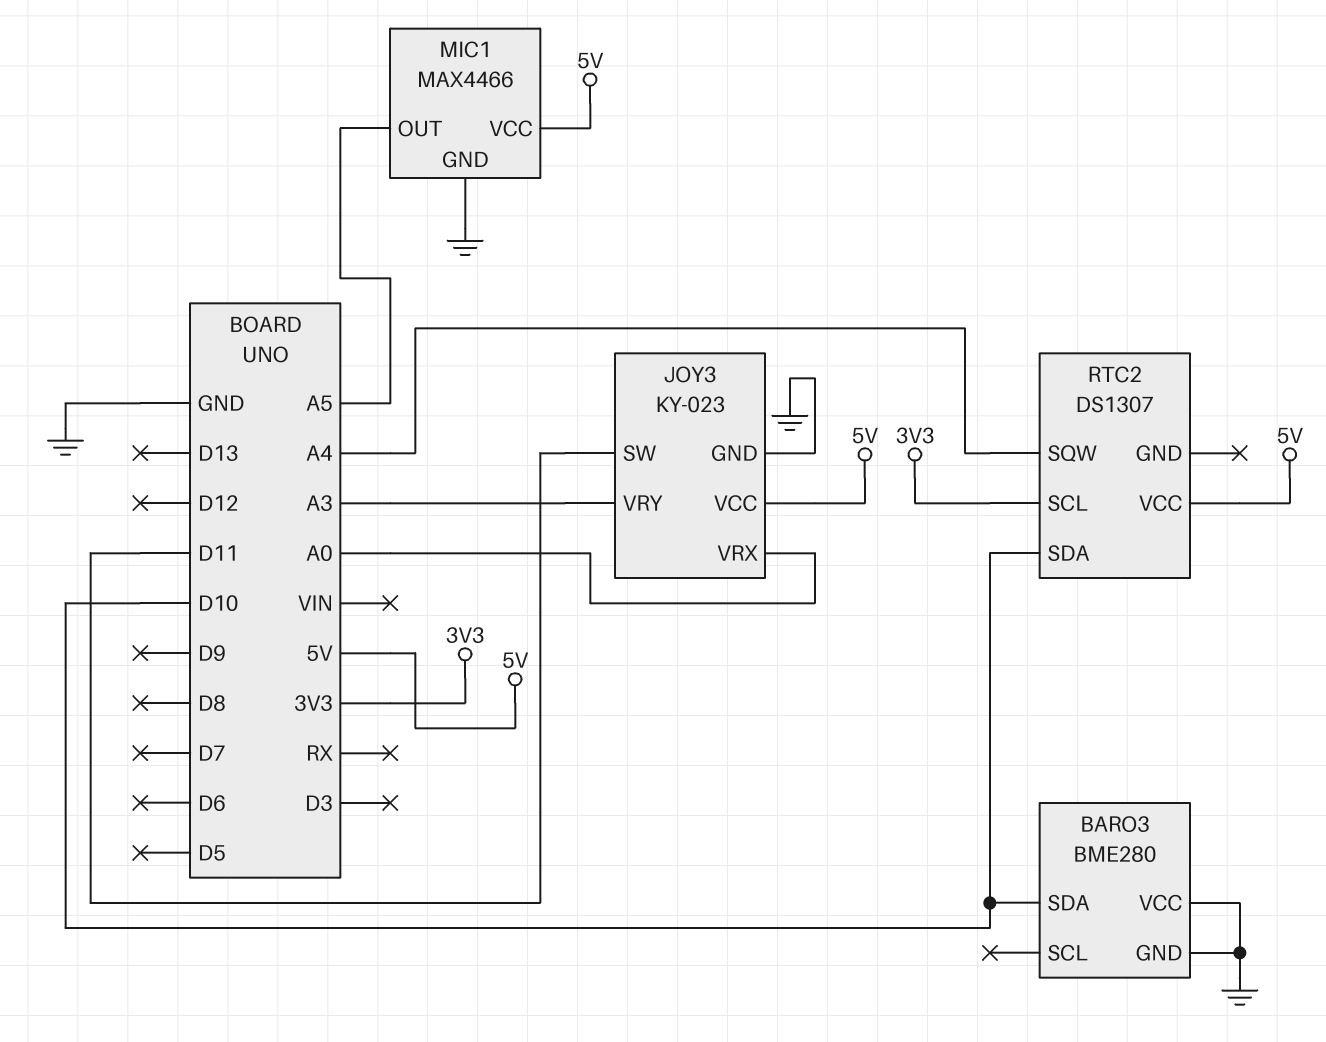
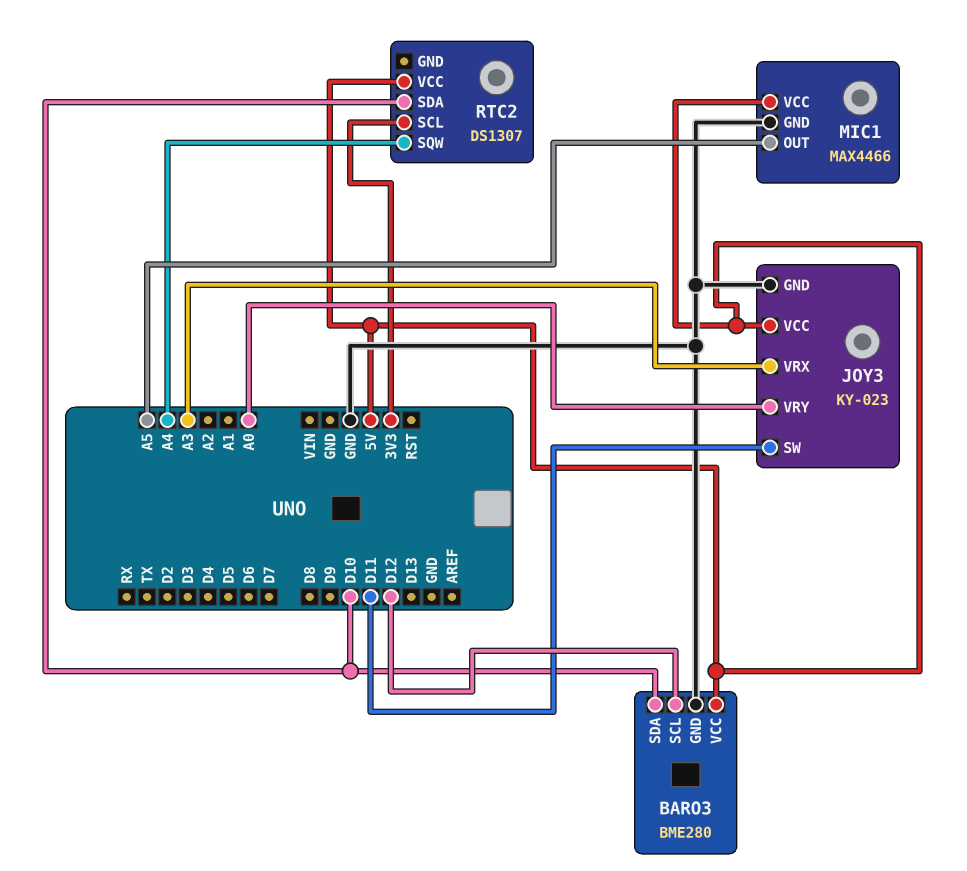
BARO3 pin SCL: none -> D12
BARO3 pin VCC: GND -> 5V
JOY3 pin VRX: A0 -> A3
JOY3 pin VRY: A3 -> A0

